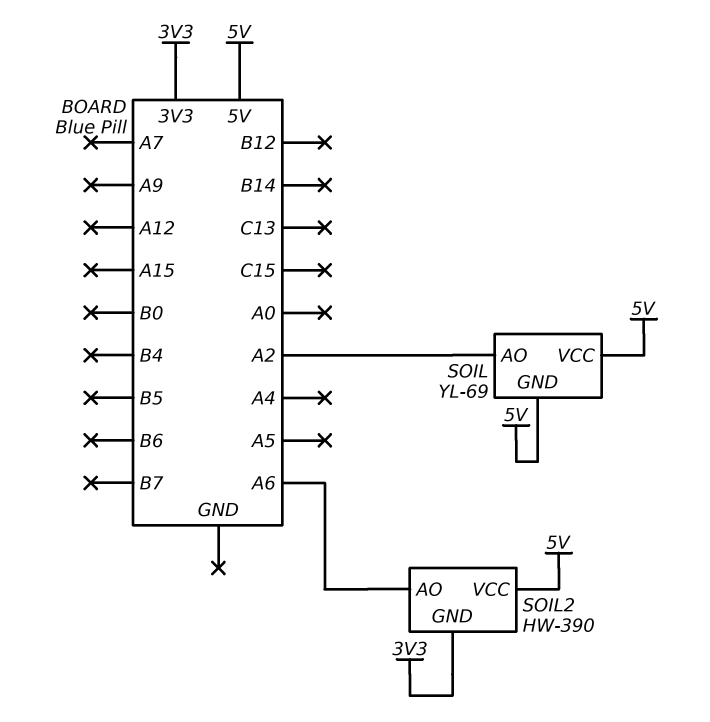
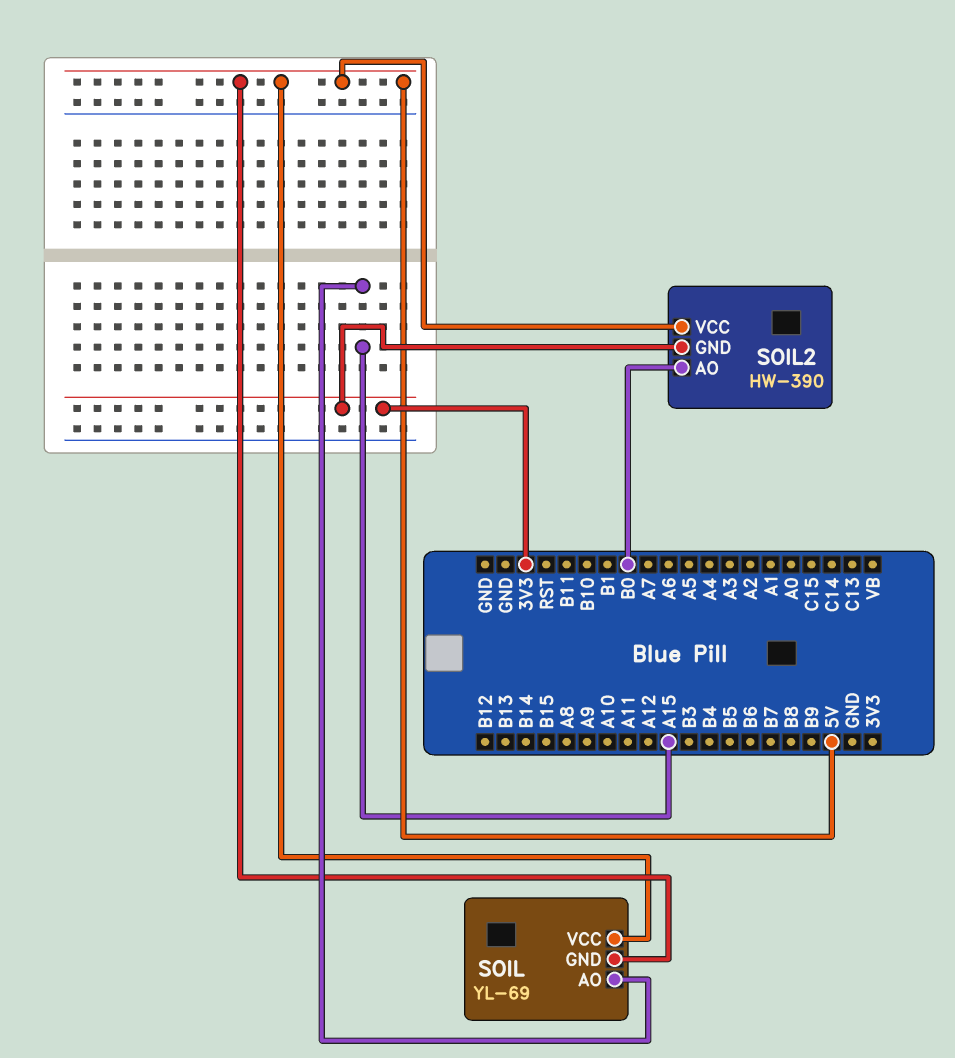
SOIL pin AO: A2 -> A15
SOIL2 pin AO: A6 -> B0

